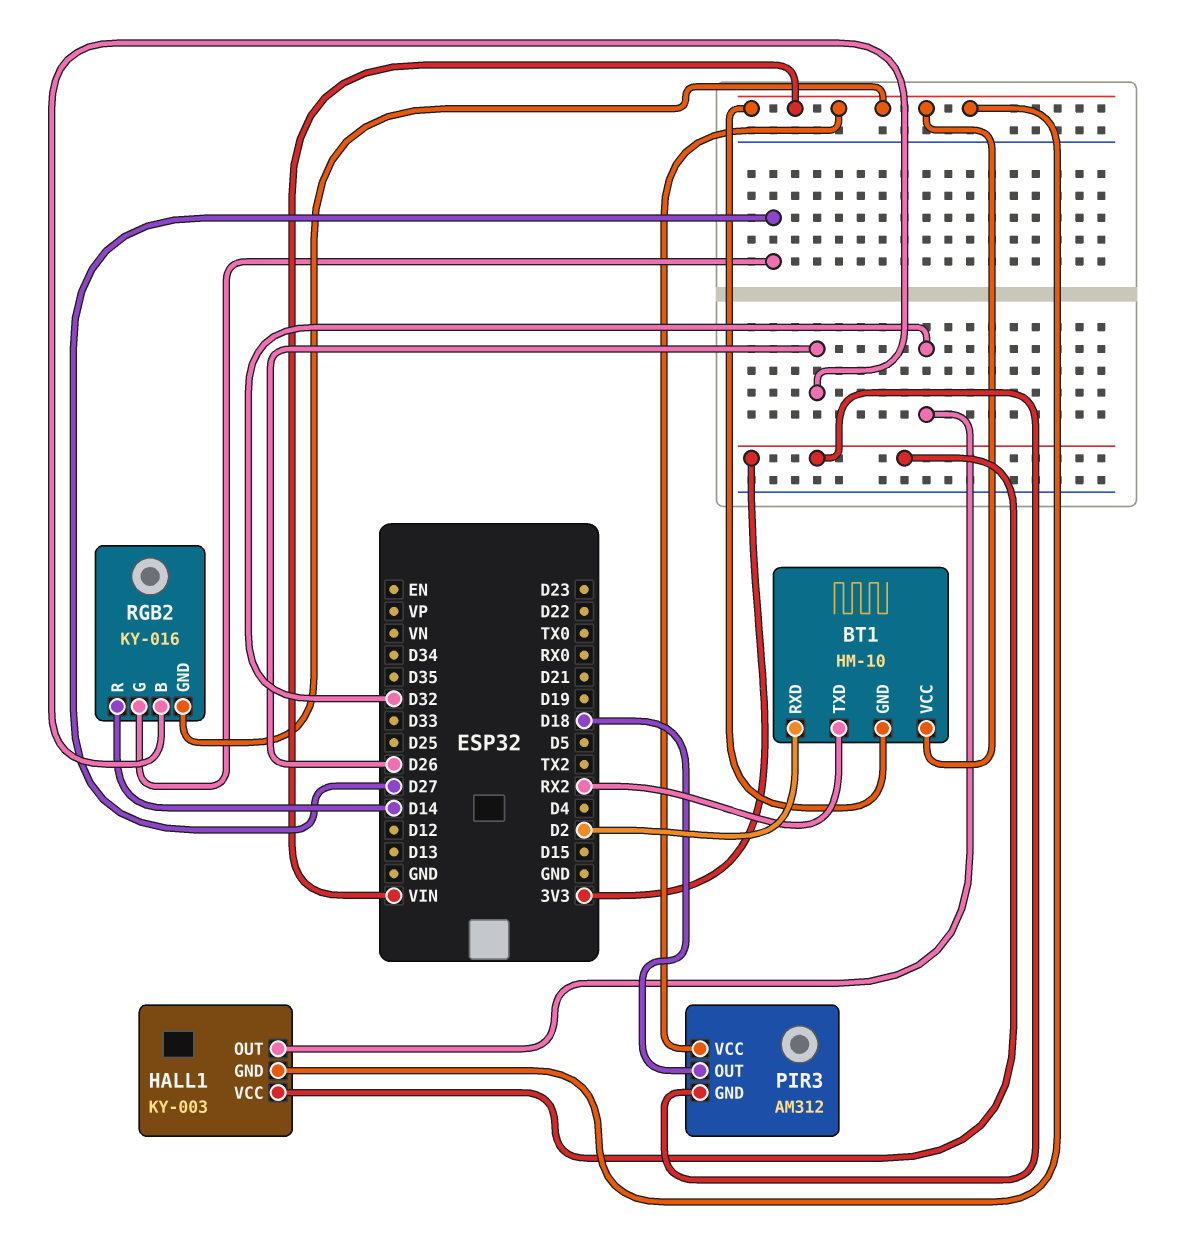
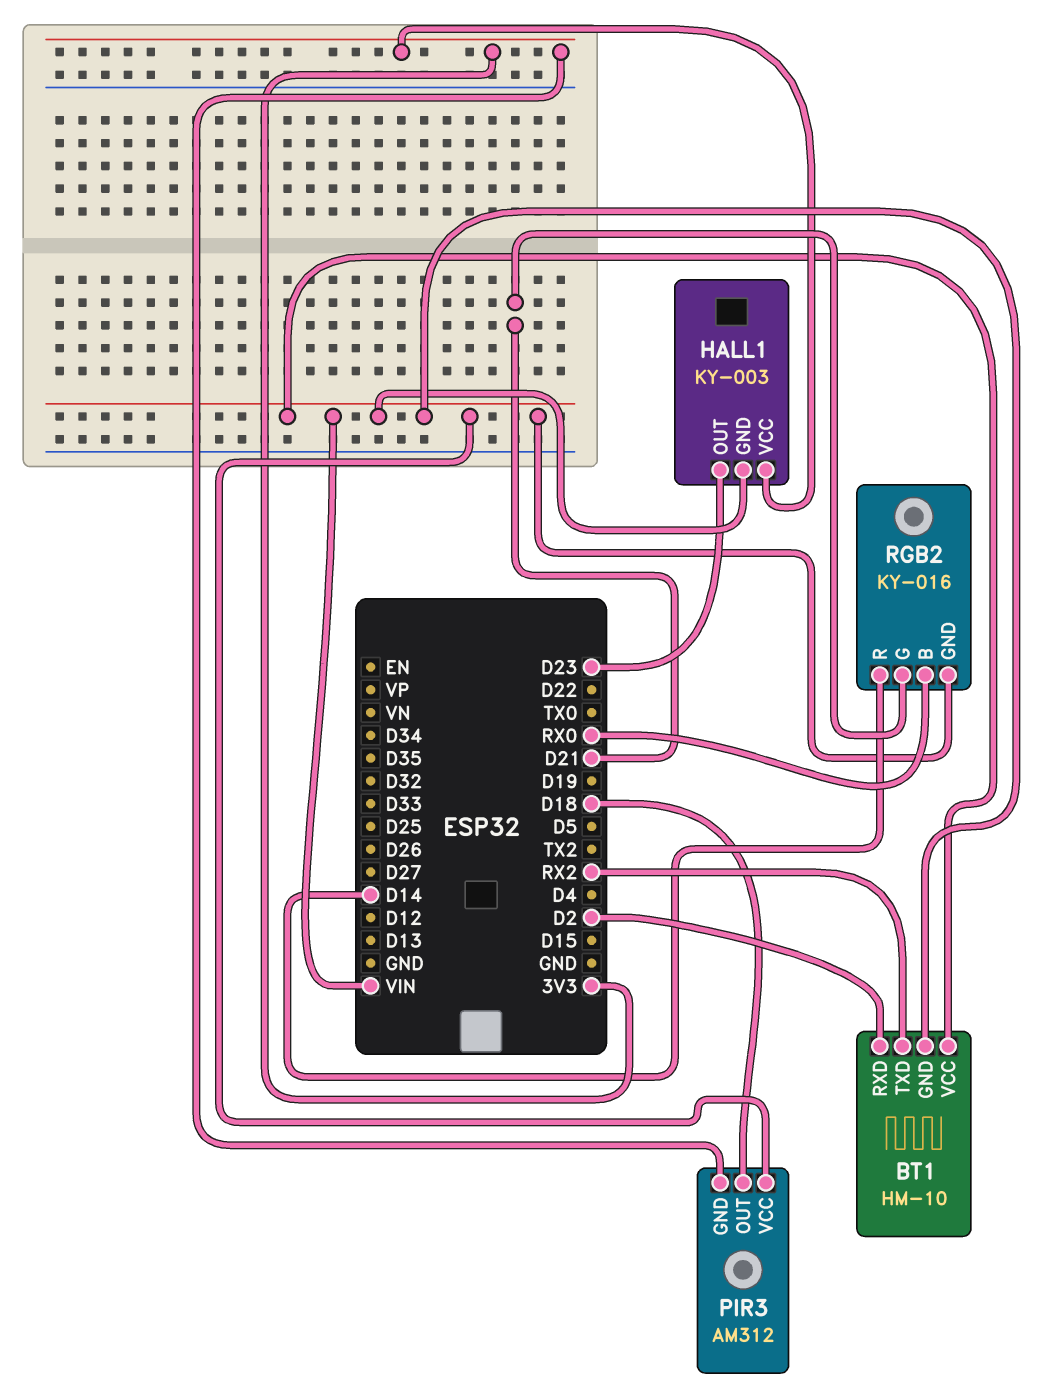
HALL1 pin OUT: D32 -> D23
RGB2 pin B: D26 -> RX0
RGB2 pin G: D27 -> D21

